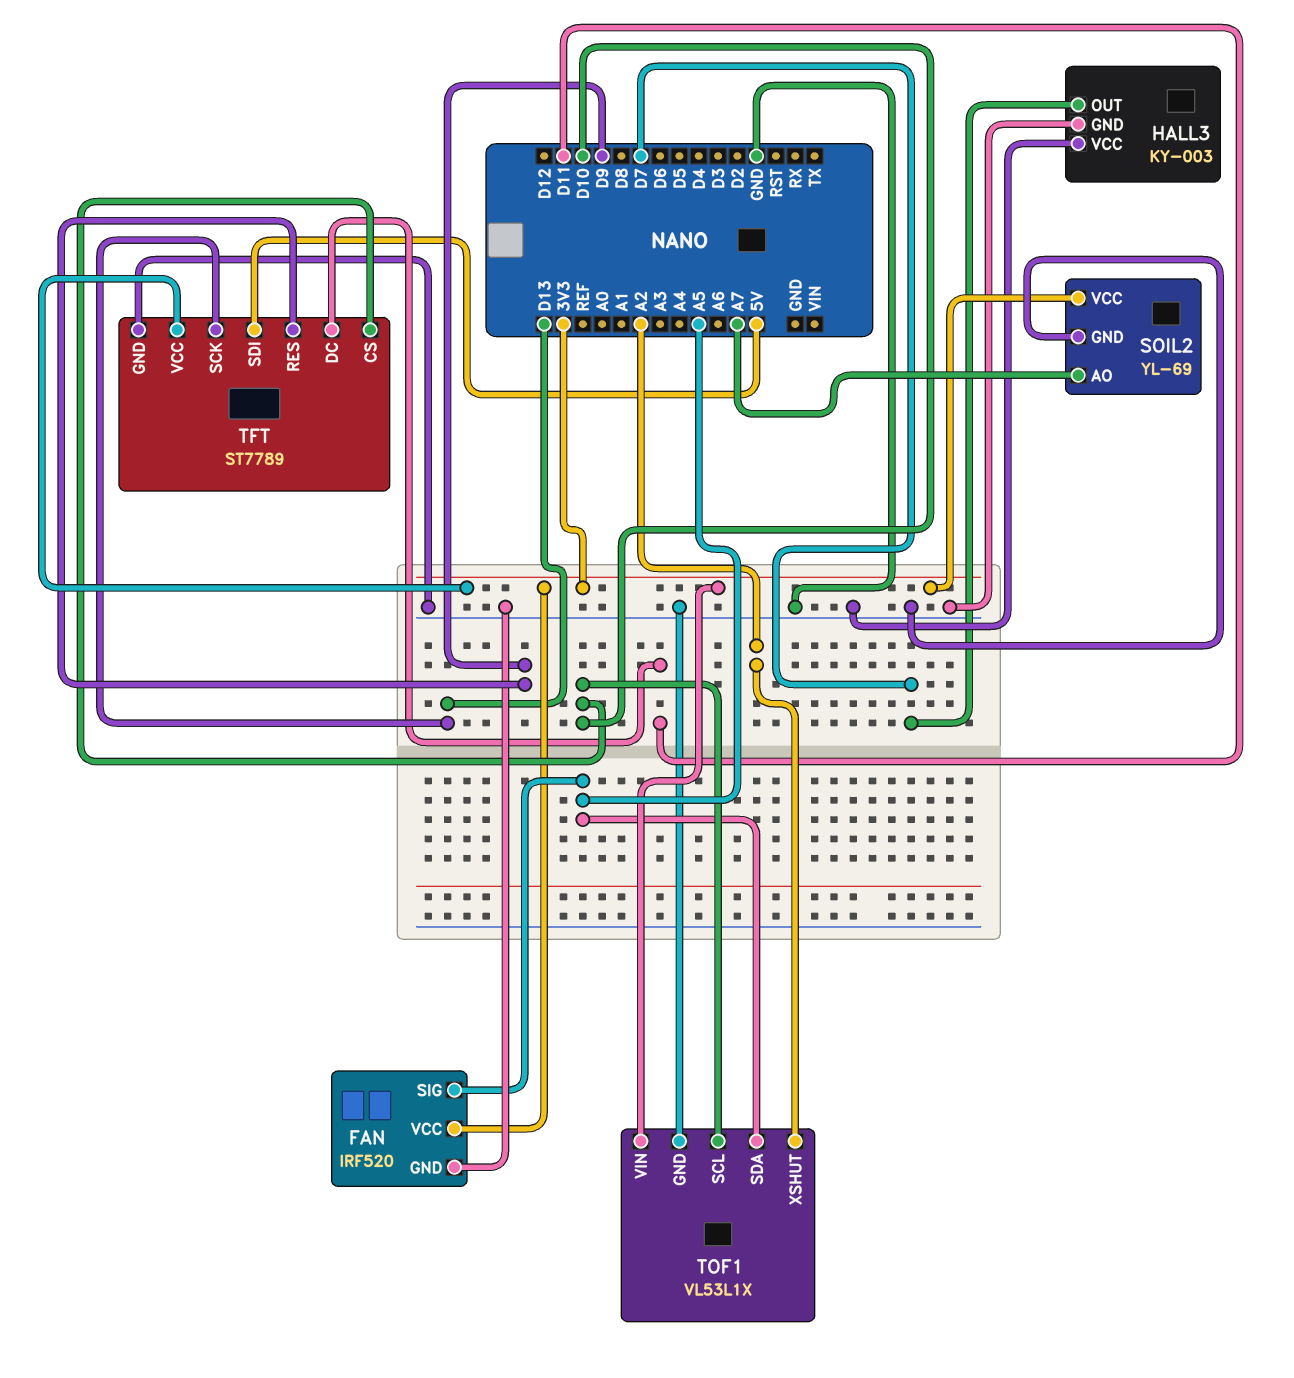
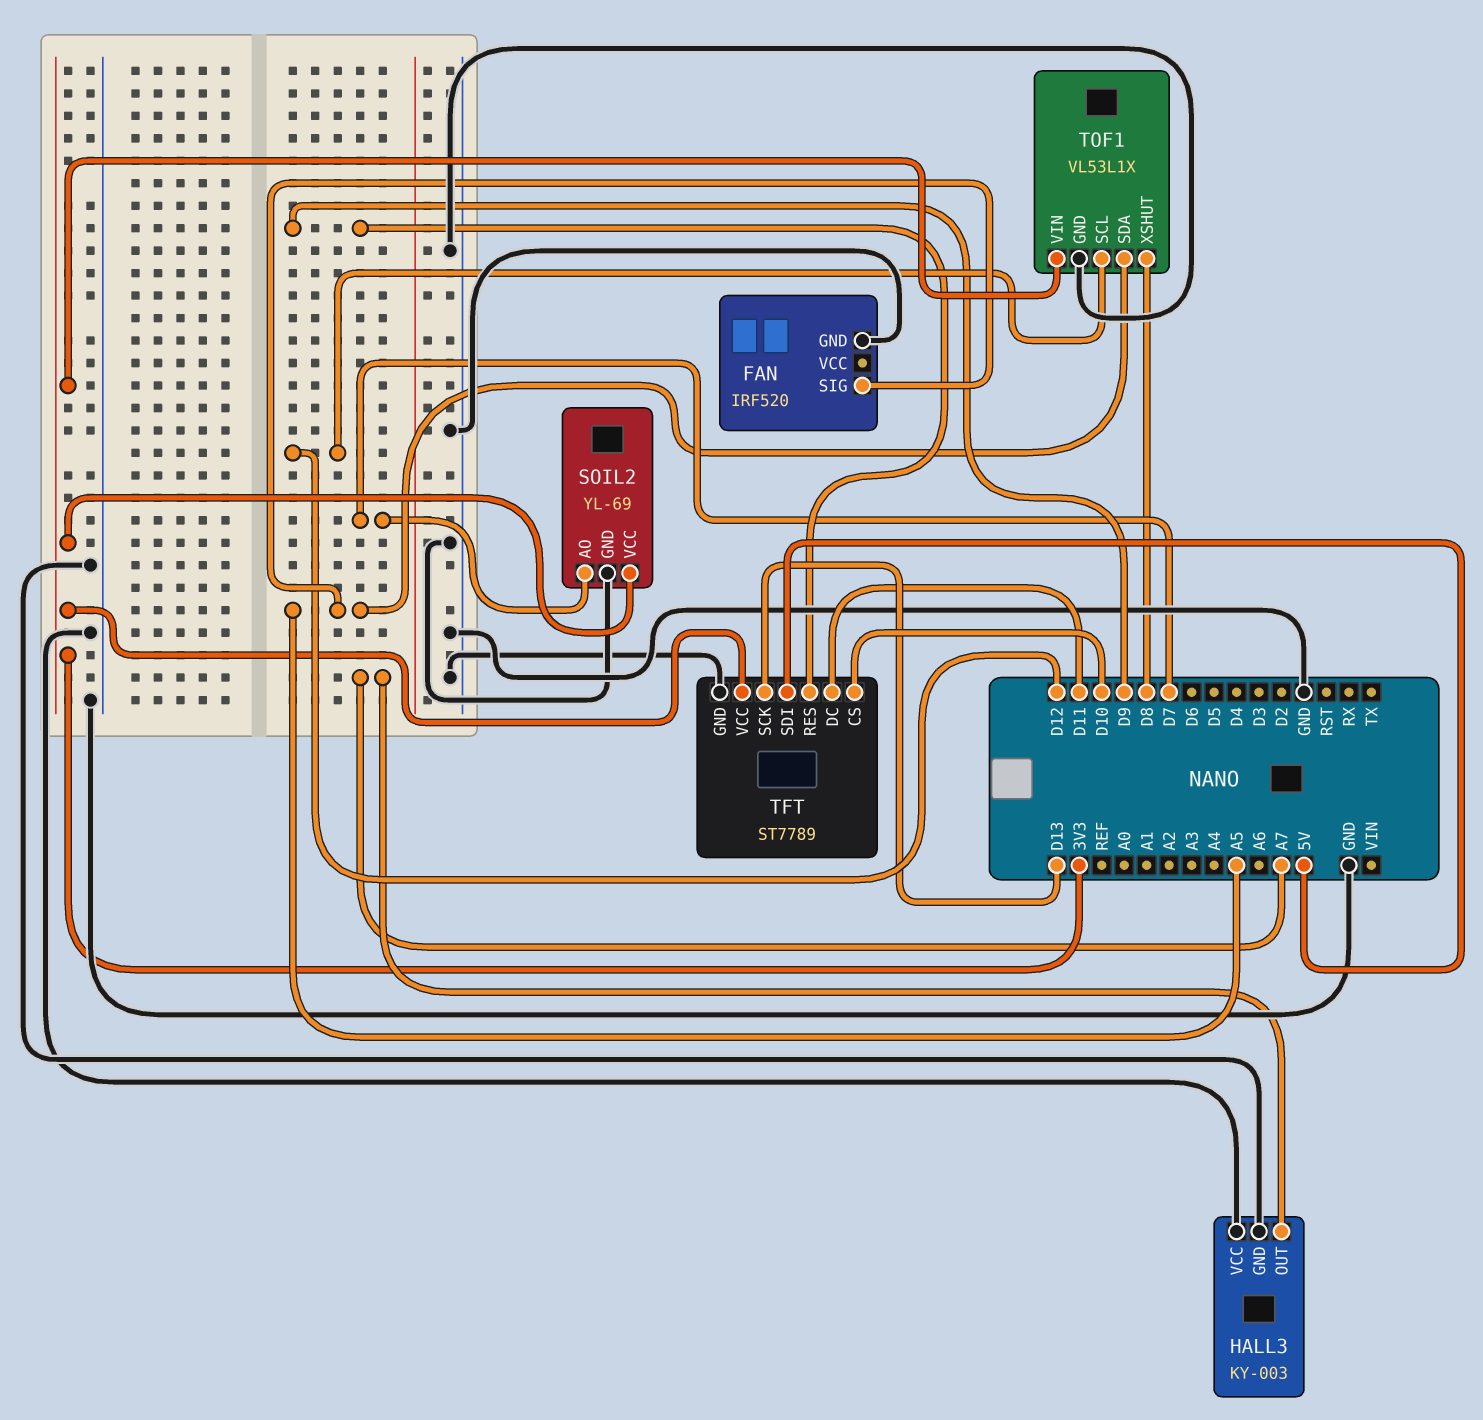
FAN pin VCC: 3V3 -> none
HALL3 pin OUT: D7 -> A7
SOIL2 pin AO: A7 -> D7
TOF1 pin SCL: D10 -> D12
TOF1 pin XSHUT: A2 -> D8

